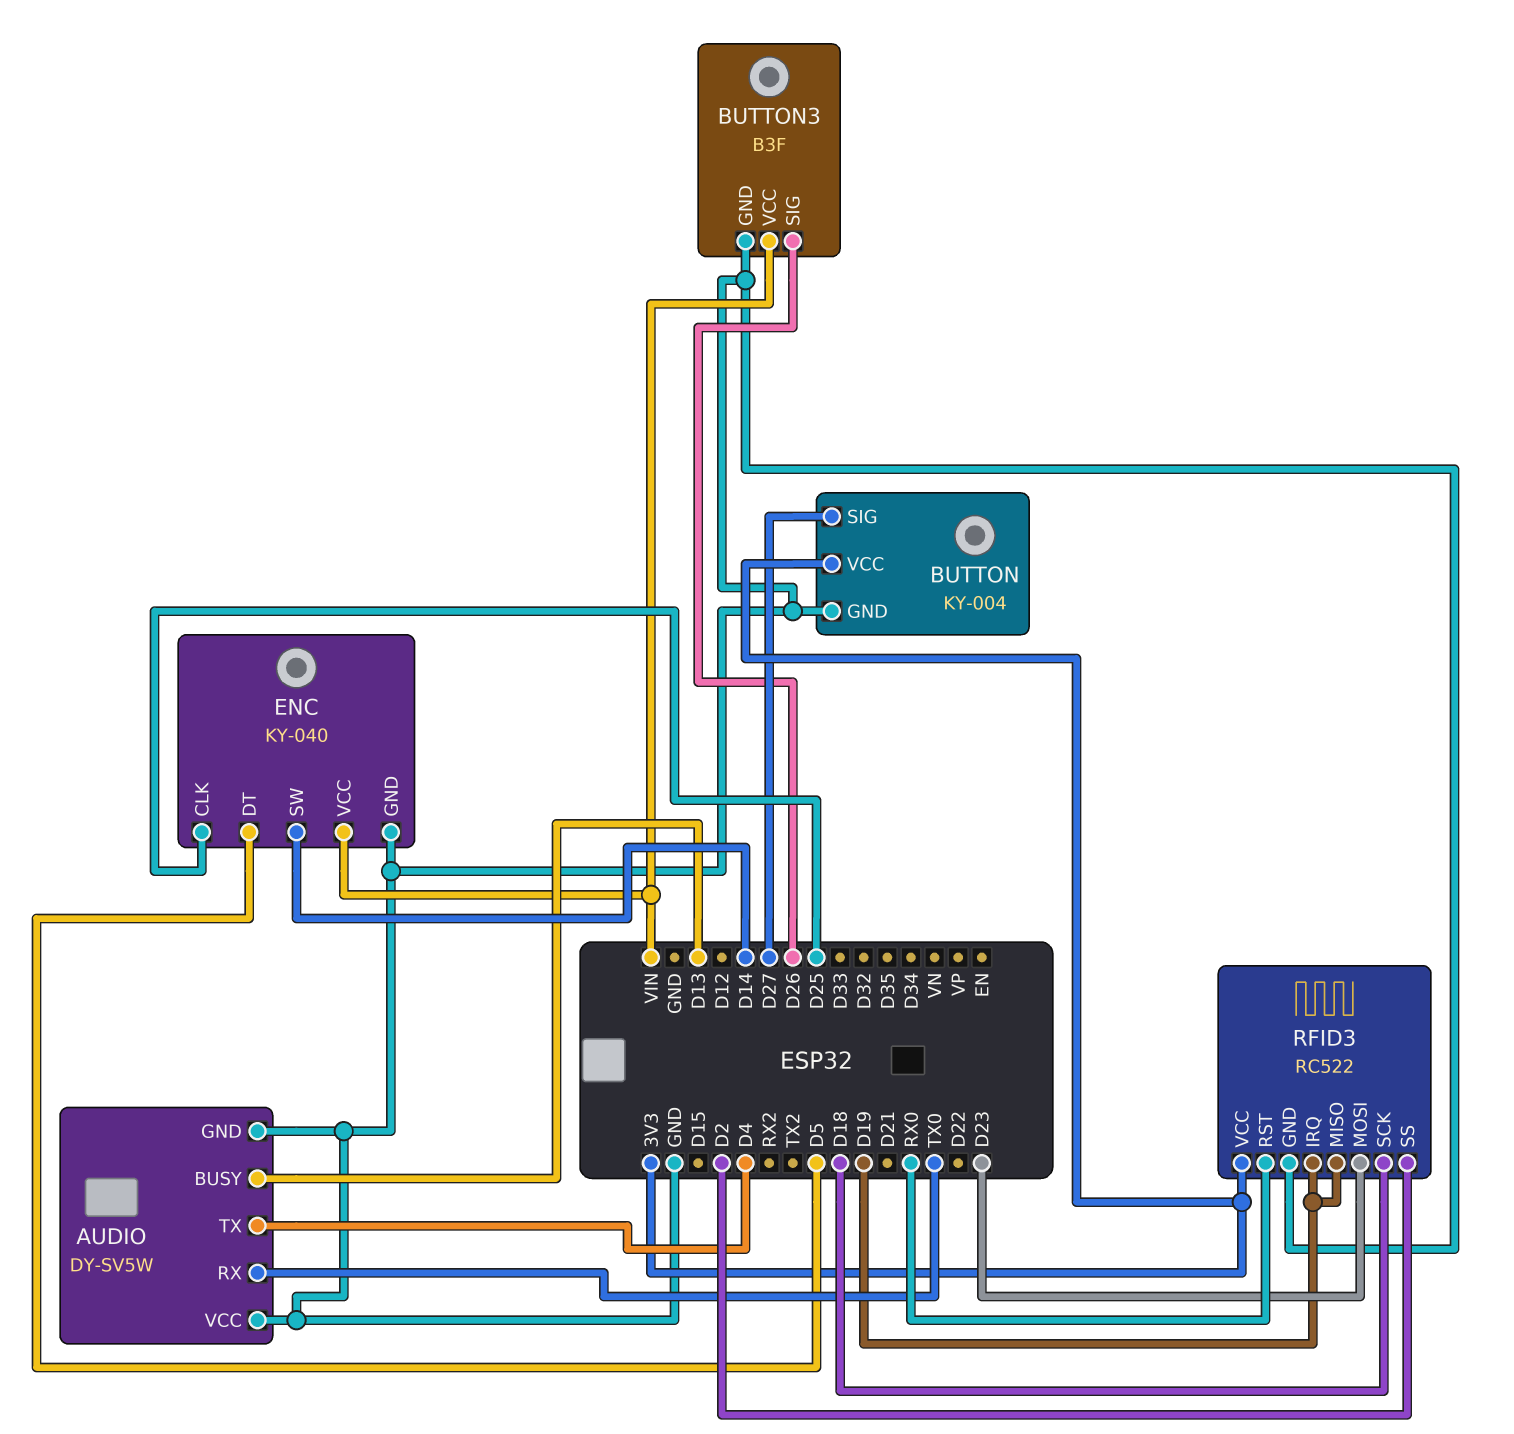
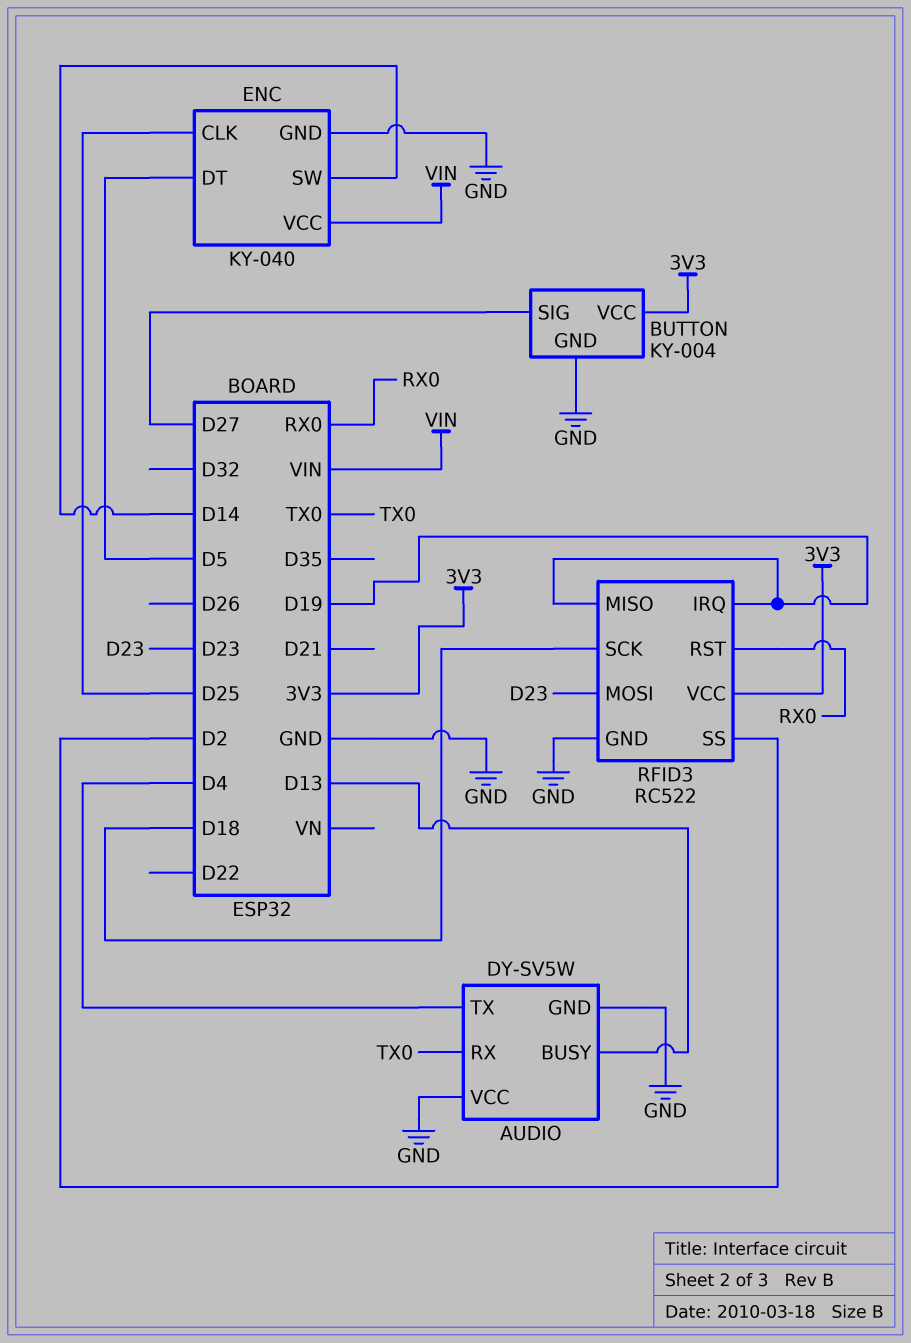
BUTTON3: B3F -> none
BUTTON3 pin GND: GND -> none
BUTTON3 pin SIG: D26 -> none
BUTTON3 pin VCC: VIN -> none

